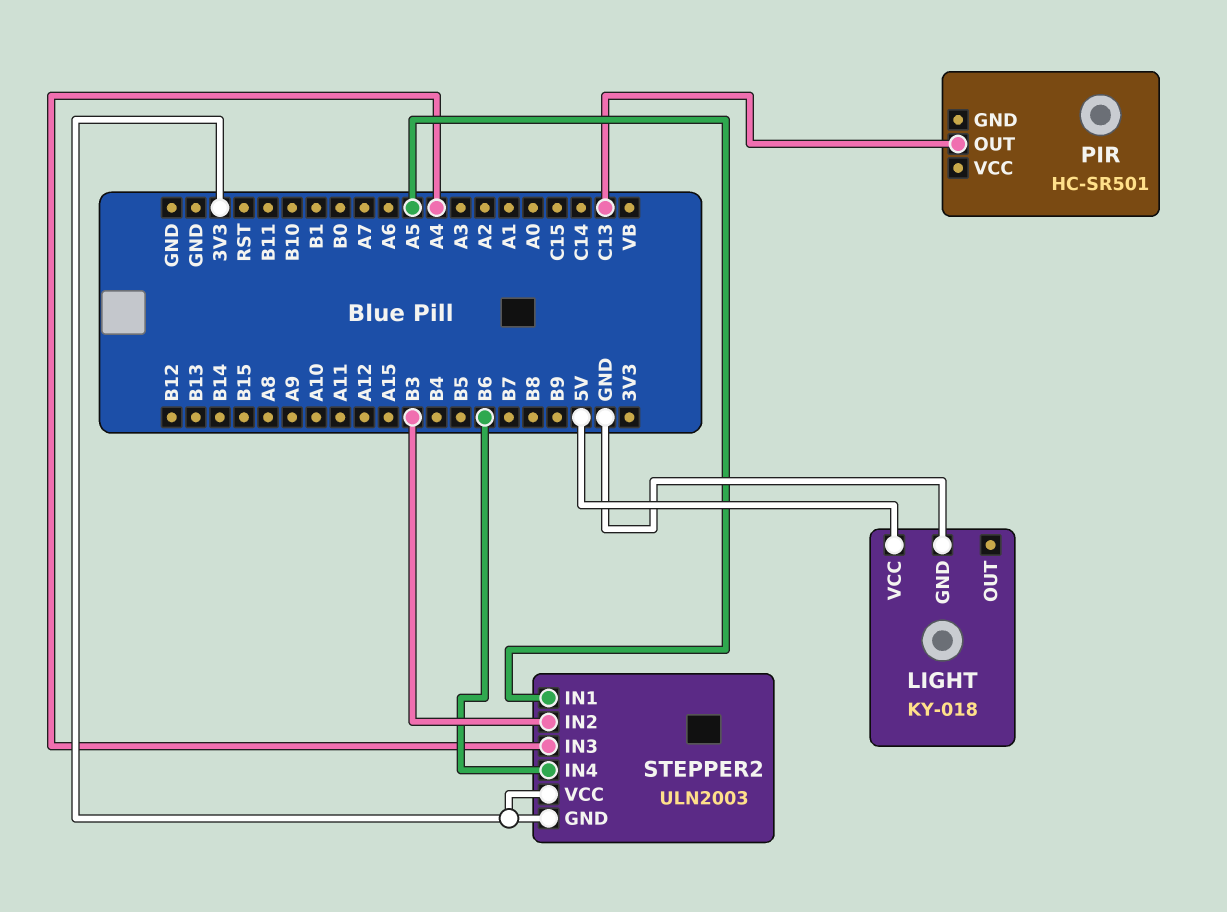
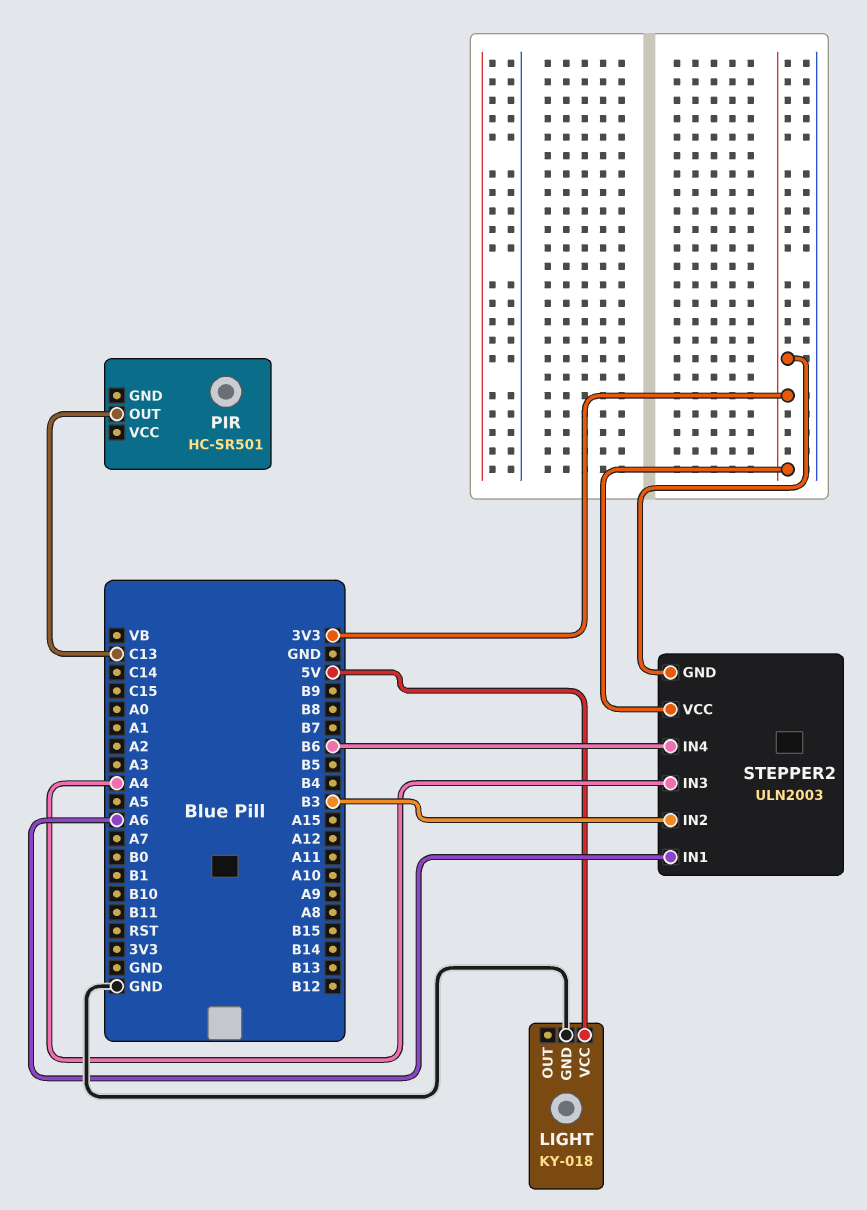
STEPPER2 pin IN1: A5 -> A6

